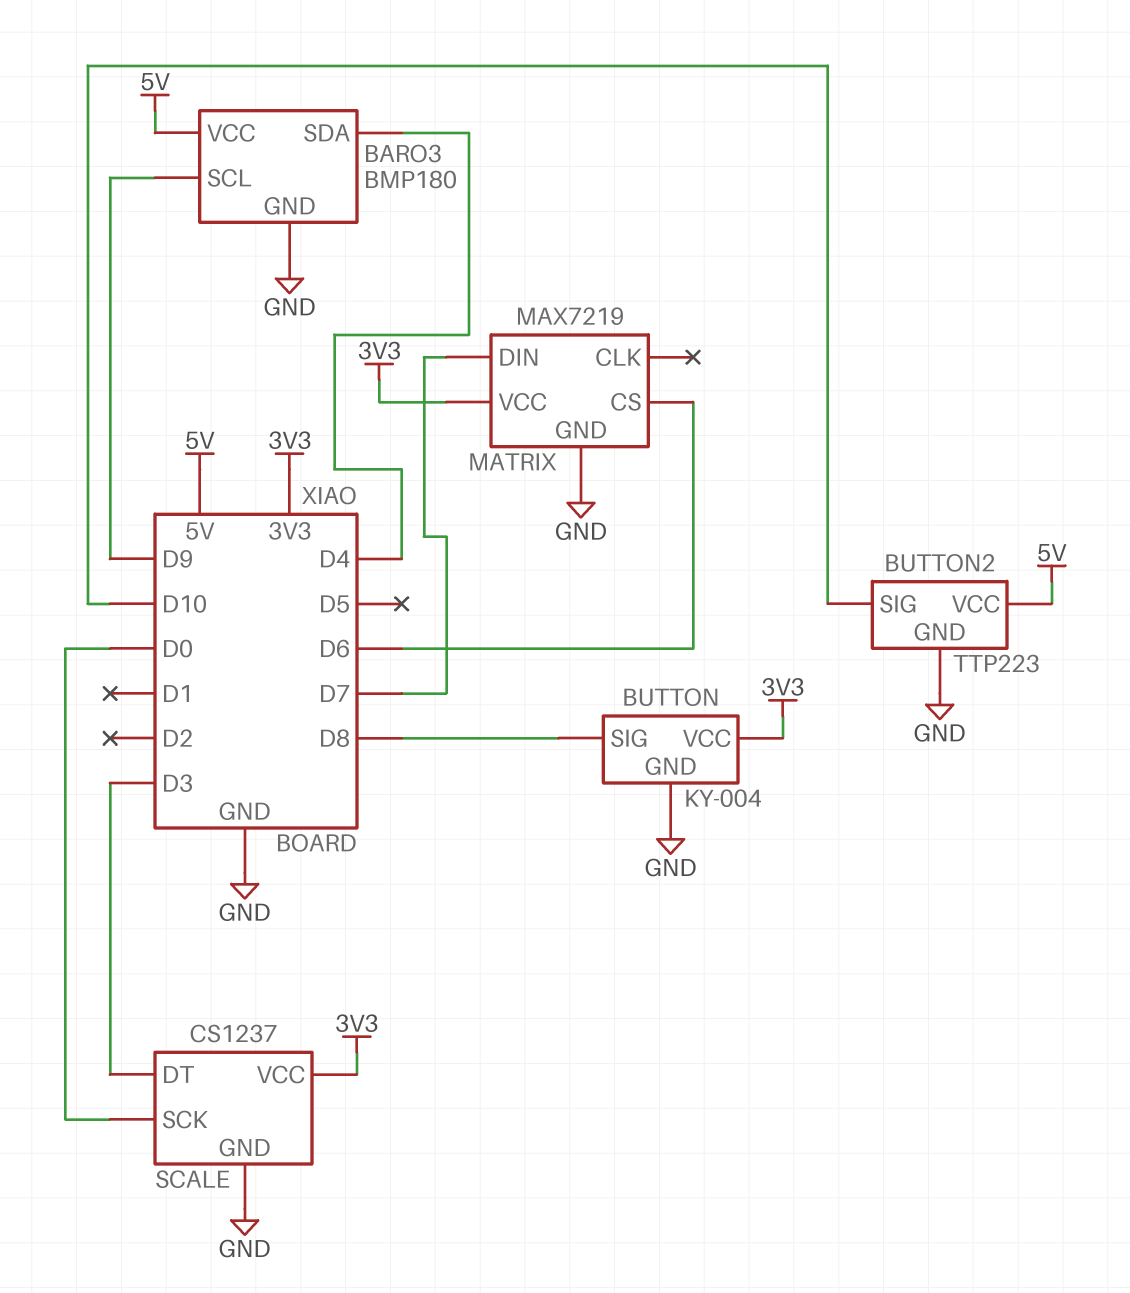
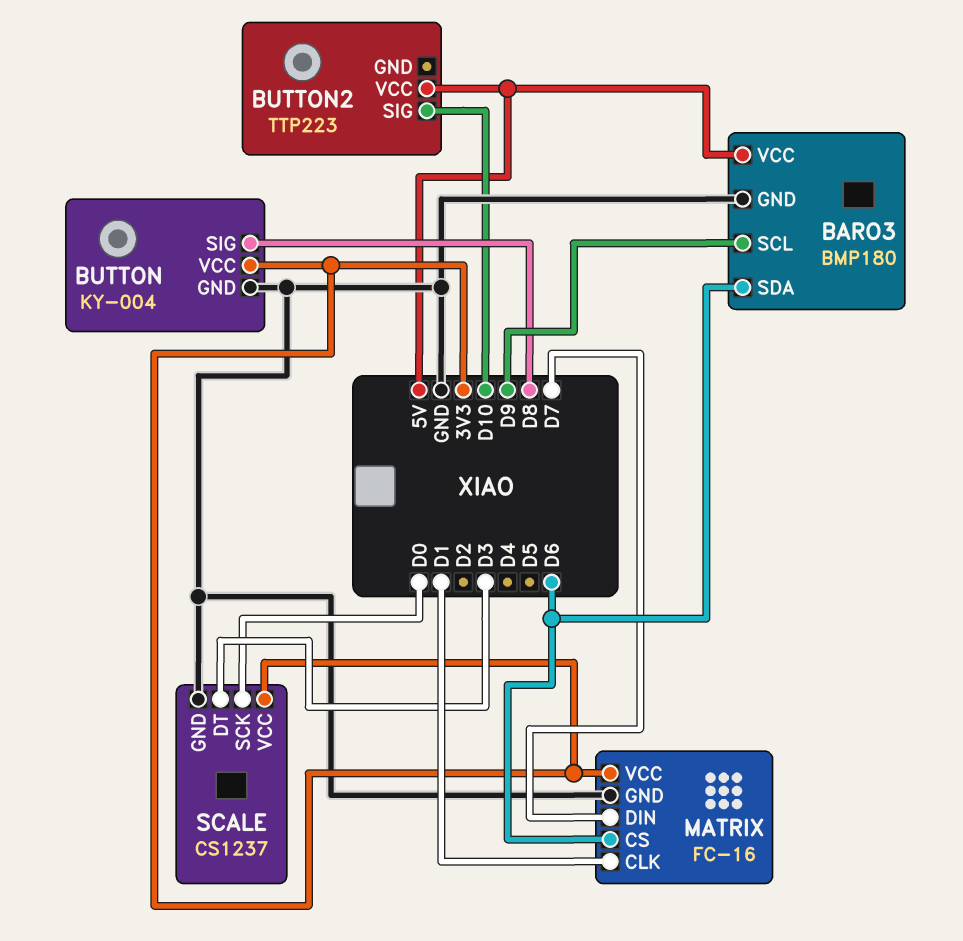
BARO3 pin SDA: D4 -> D6
BUTTON2 pin GND: GND -> none
MATRIX: MAX7219 -> FC-16
MATRIX pin CLK: none -> D1

